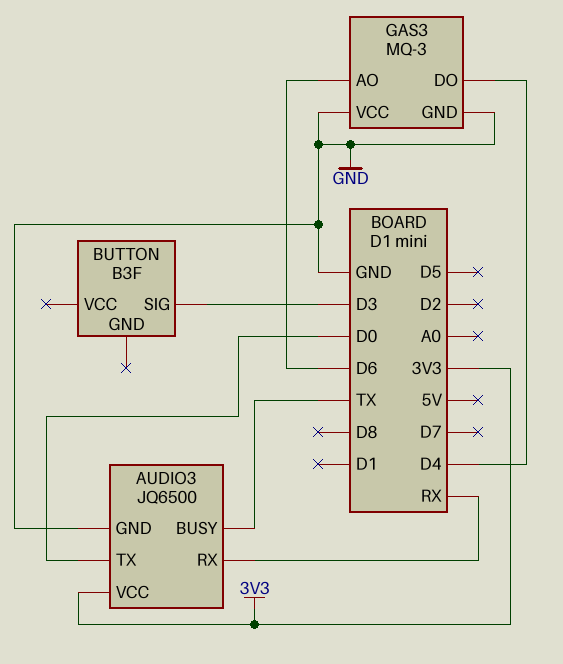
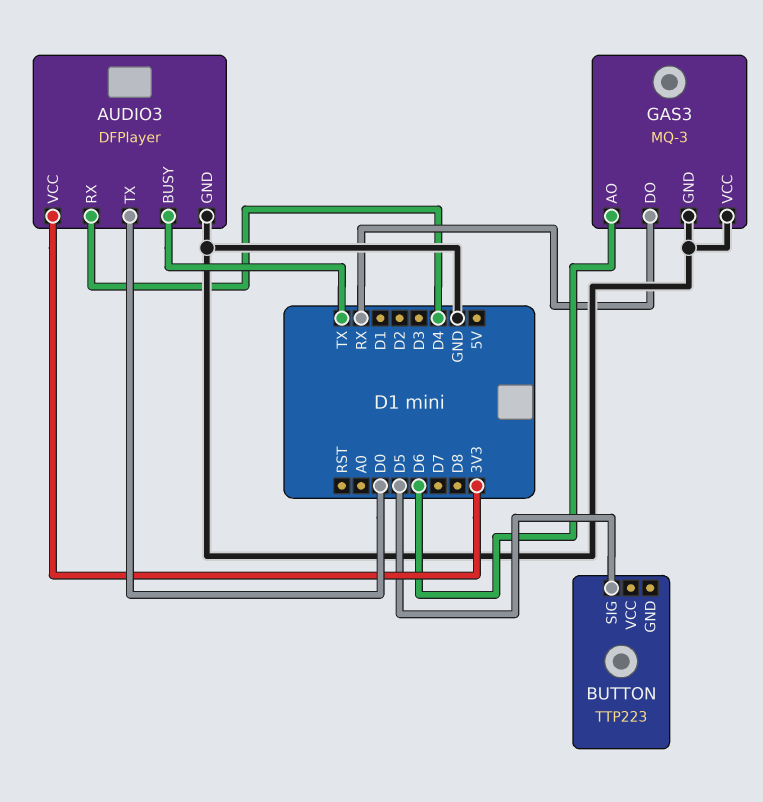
AUDIO3: JQ6500 -> DFPlayer
AUDIO3 pin RX: RX -> D4
BUTTON: B3F -> TTP223
BUTTON pin SIG: D3 -> D5
GAS3 pin DO: D4 -> RX

